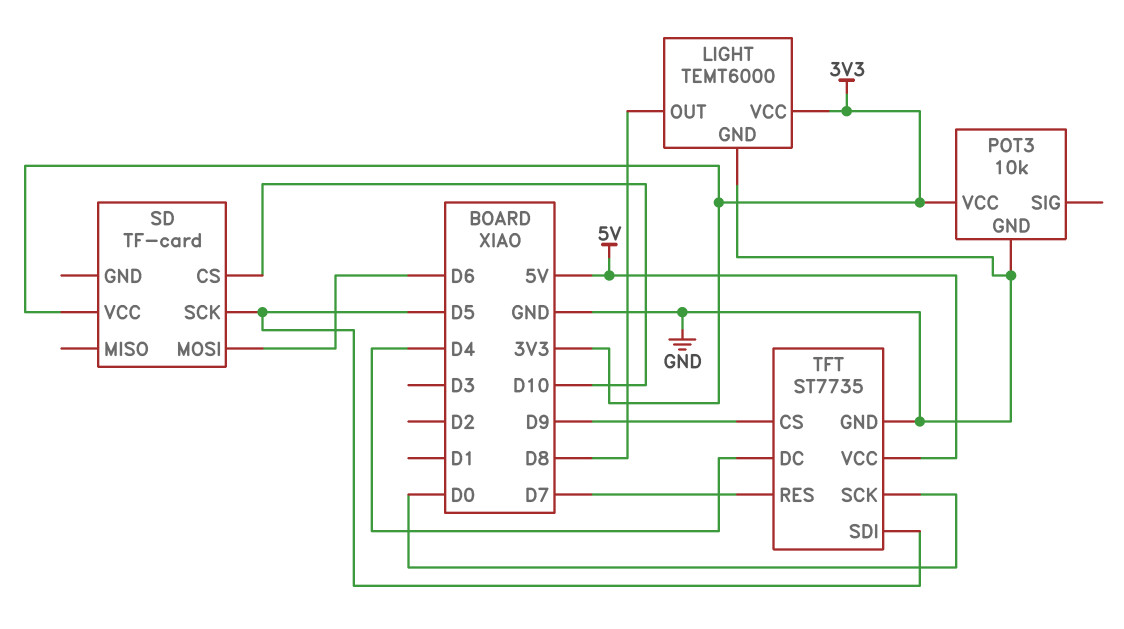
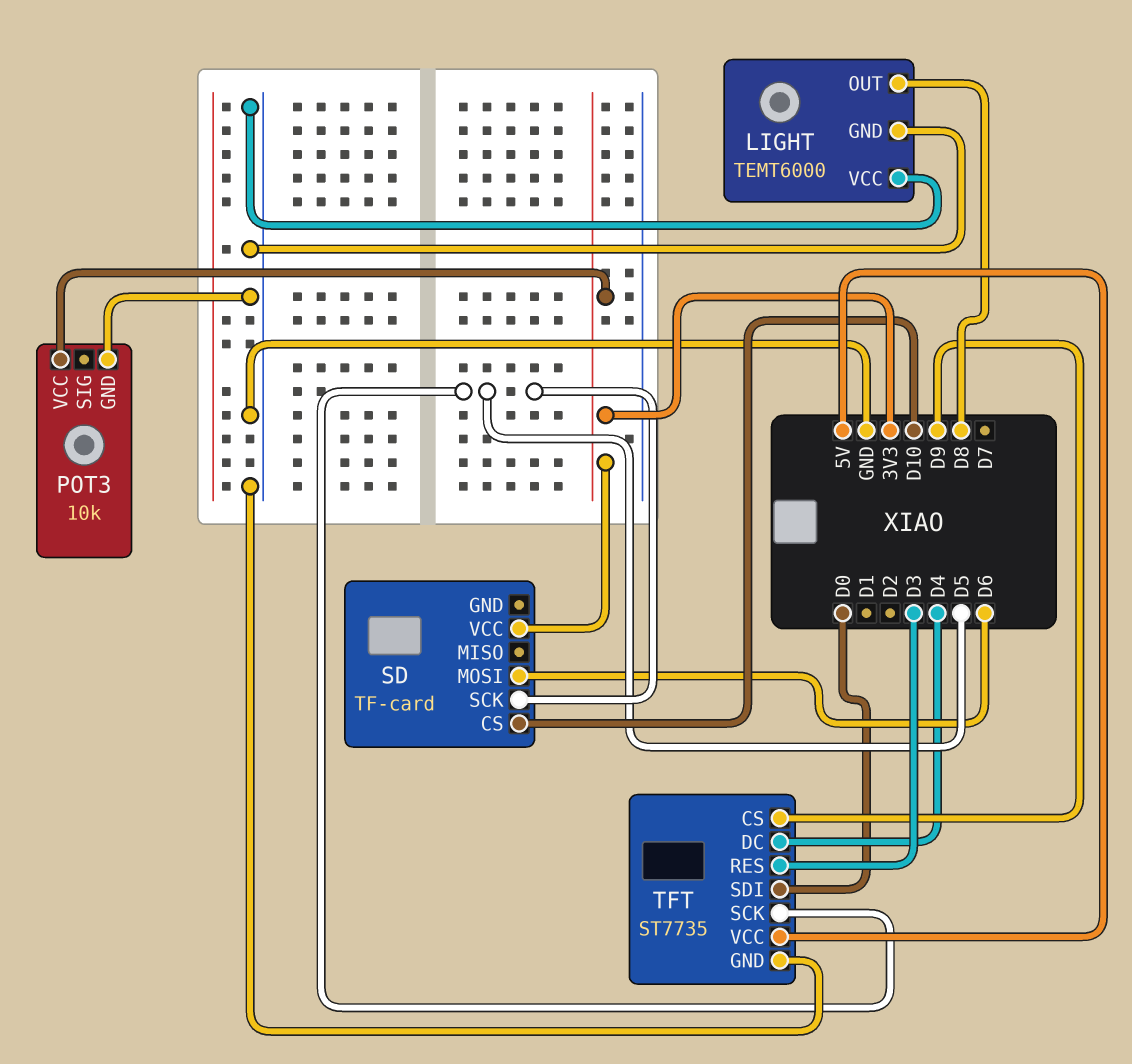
LIGHT pin VCC: 3V3 -> GND
TFT pin RES: D7 -> D3
TFT pin SCK: D0 -> D5
TFT pin SDI: D5 -> D0

